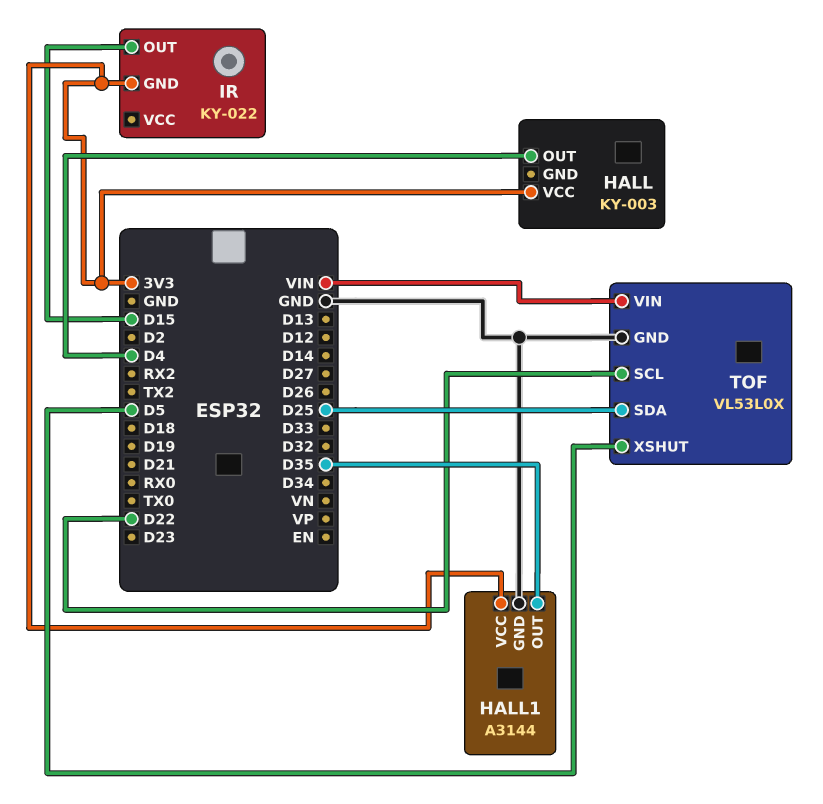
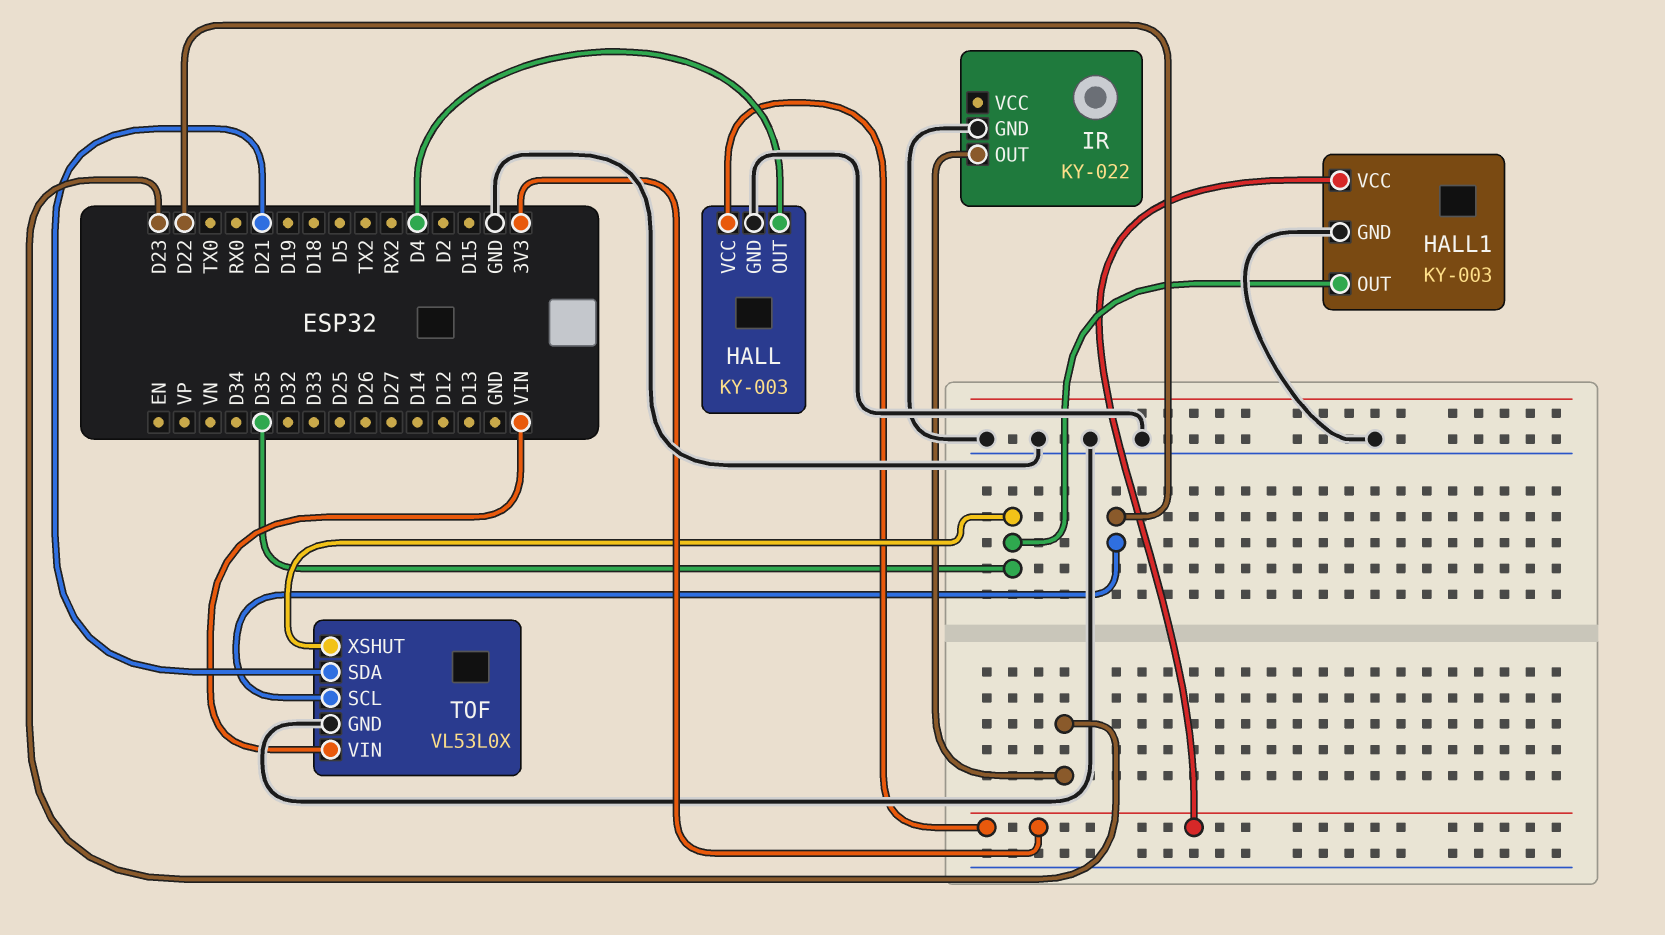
HALL pin GND: none -> GND
HALL1: A3144 -> KY-003
IR pin GND: 3V3 -> GND
IR pin OUT: D15 -> D23
TOF pin SDA: D25 -> D21
TOF pin XSHUT: D5 -> D35

